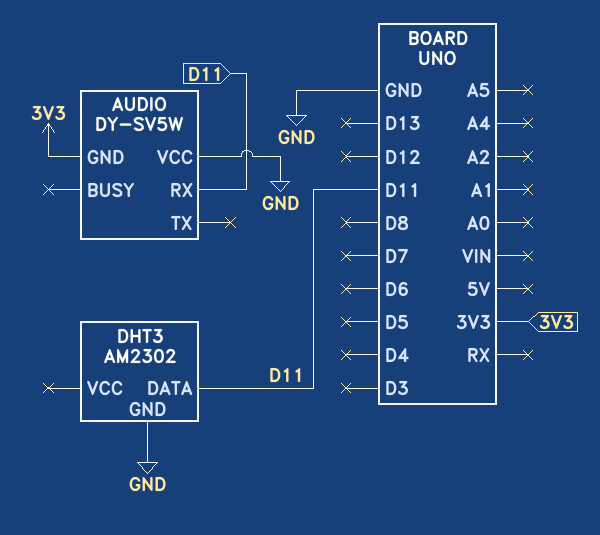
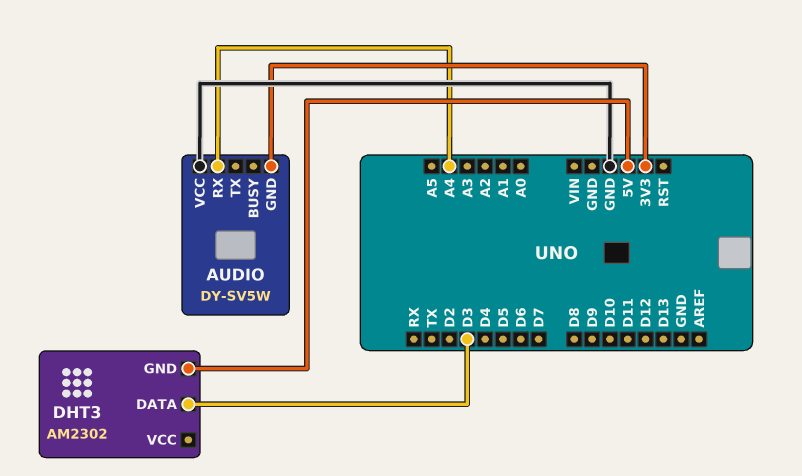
AUDIO pin RX: D11 -> A4
DHT3 pin DATA: D11 -> D3
DHT3 pin GND: GND -> 5V

